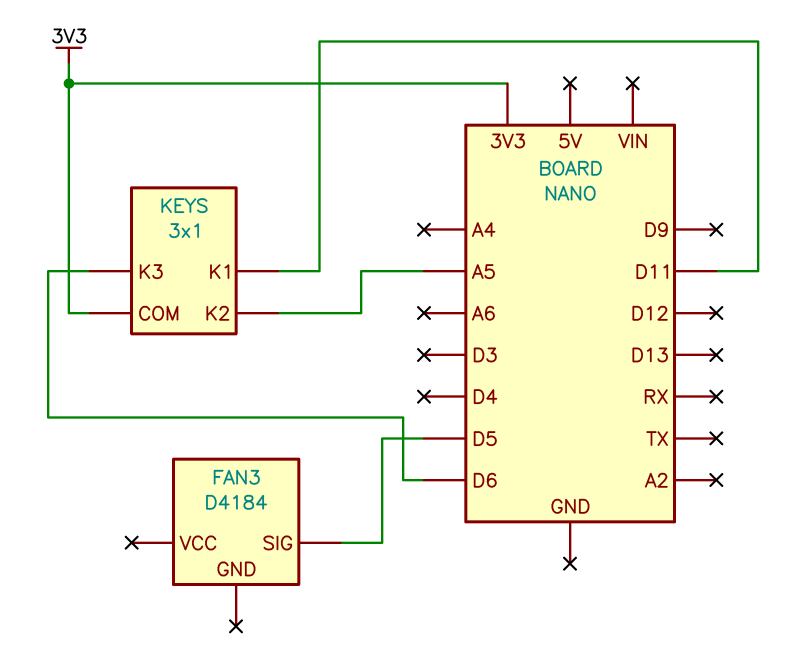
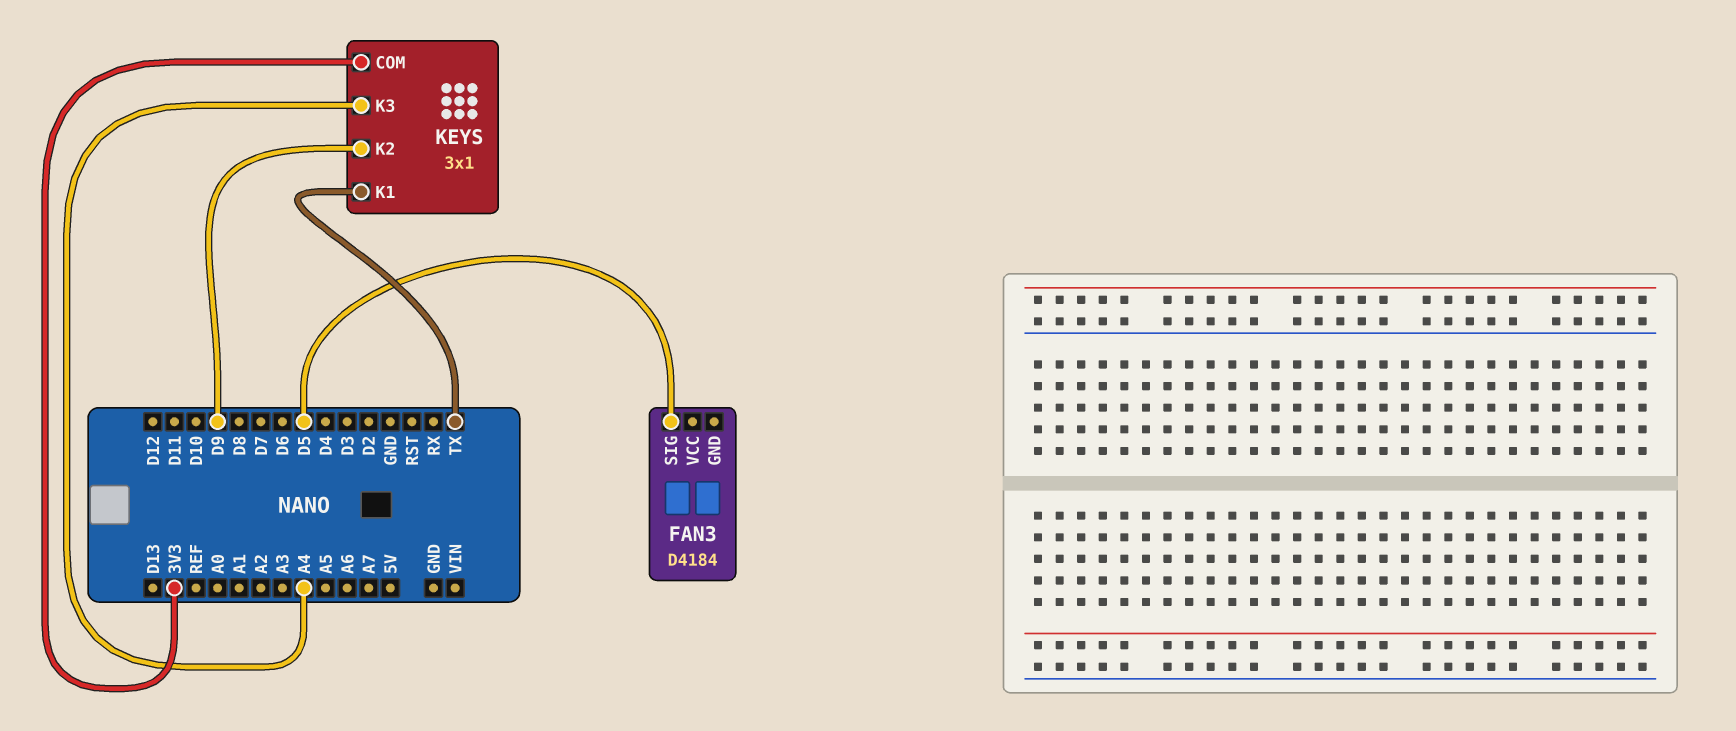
KEYS pin K1: D11 -> TX
KEYS pin K2: A5 -> D9
KEYS pin K3: D6 -> A4

